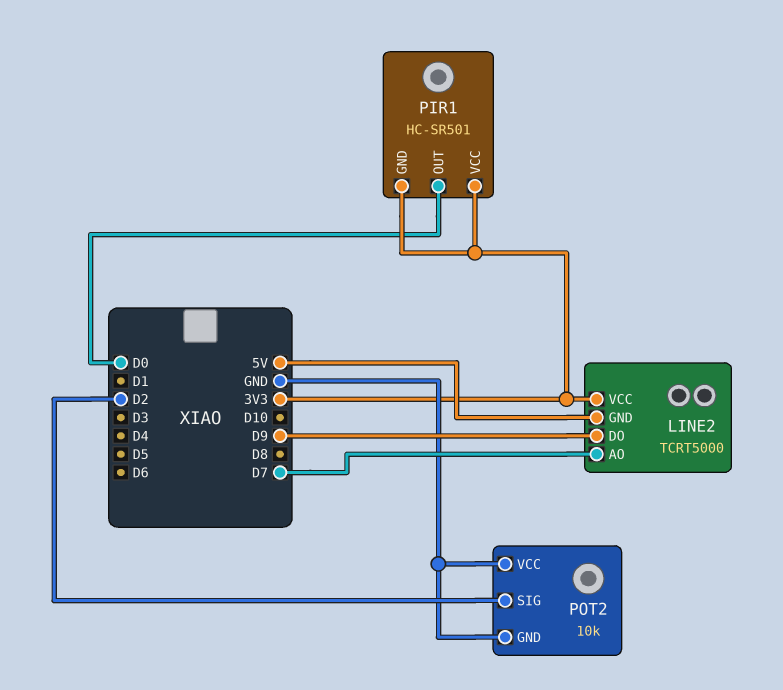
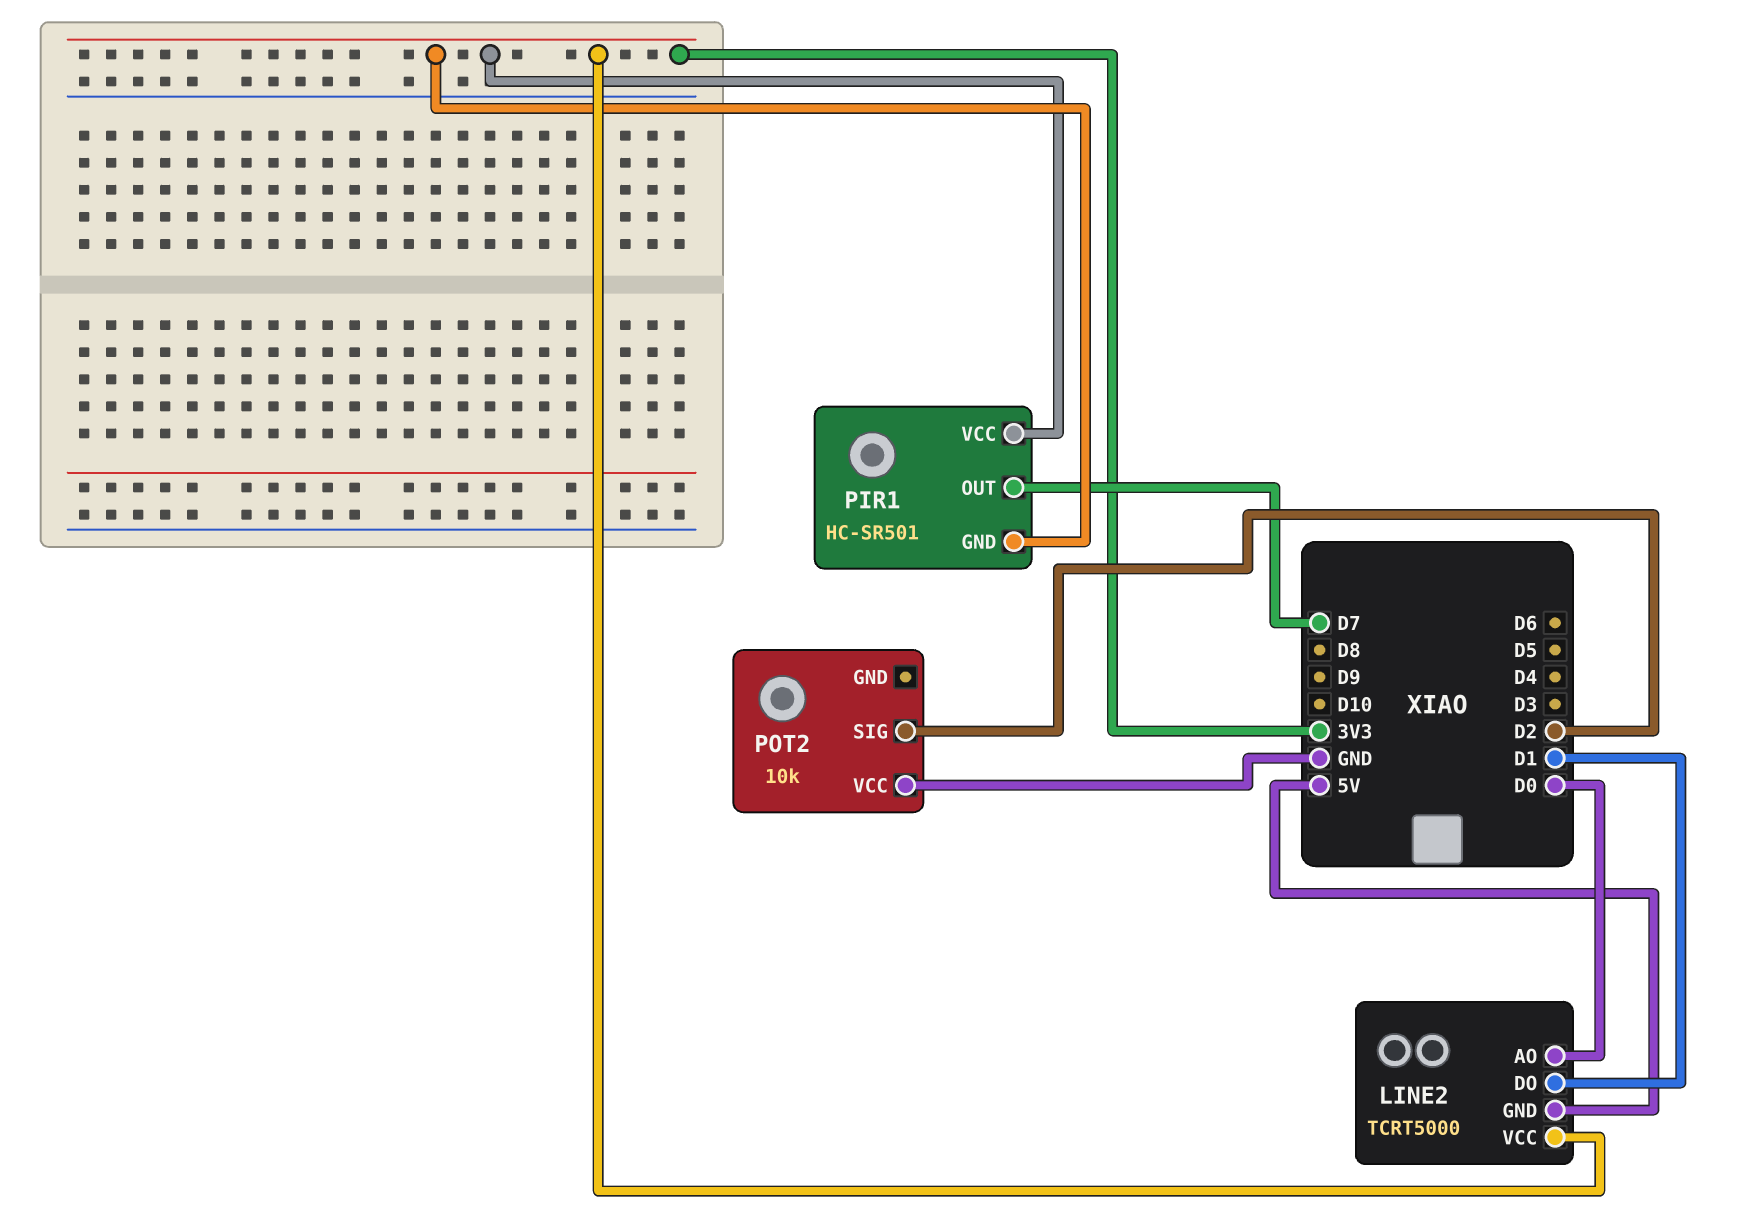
LINE2 pin AO: D7 -> D0
LINE2 pin DO: D9 -> D1
PIR1 pin OUT: D0 -> D7
POT2 pin GND: GND -> none

